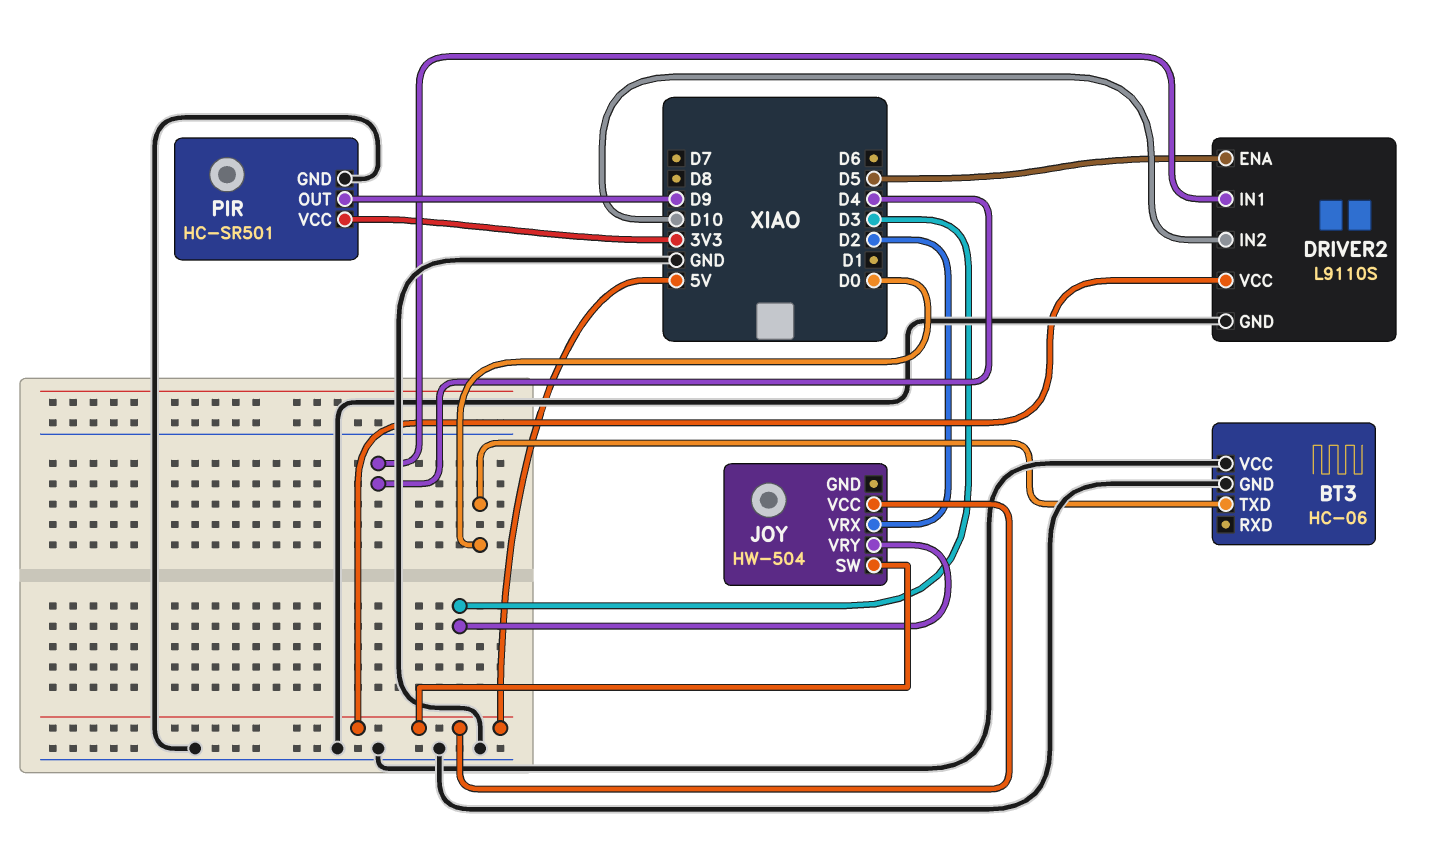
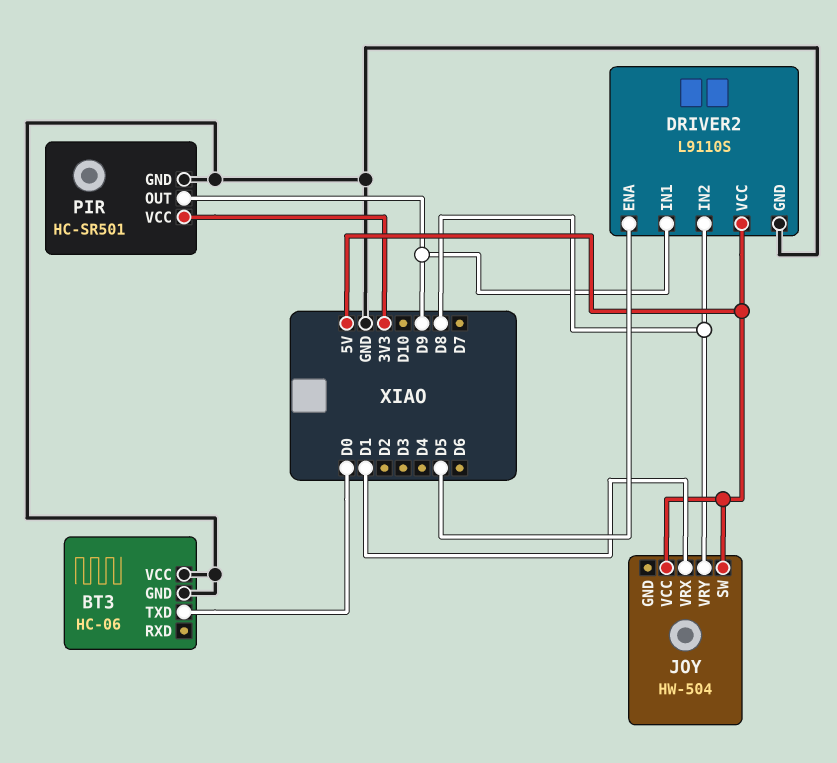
DRIVER2 pin IN1: D4 -> D9
DRIVER2 pin IN2: D10 -> D8
JOY pin VRX: D2 -> D1
JOY pin VRY: D3 -> D8

